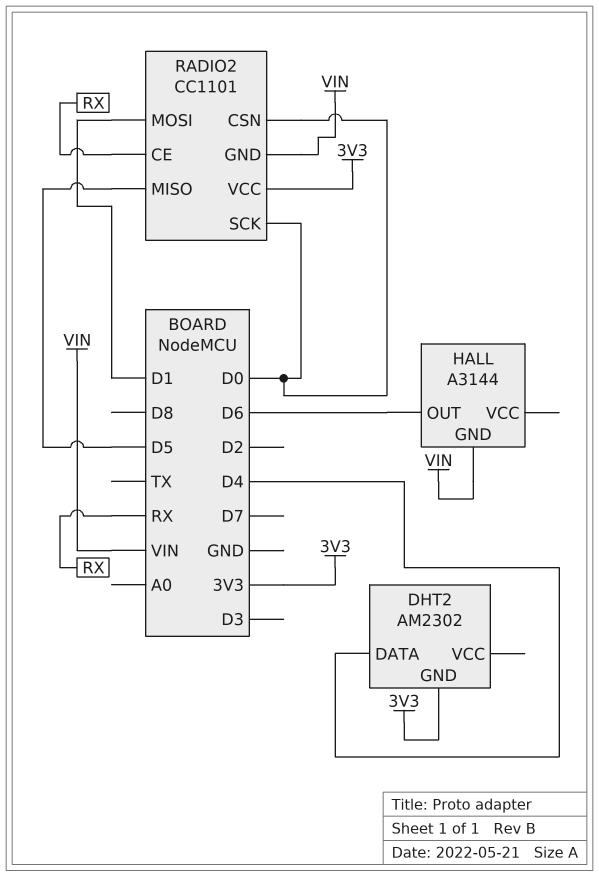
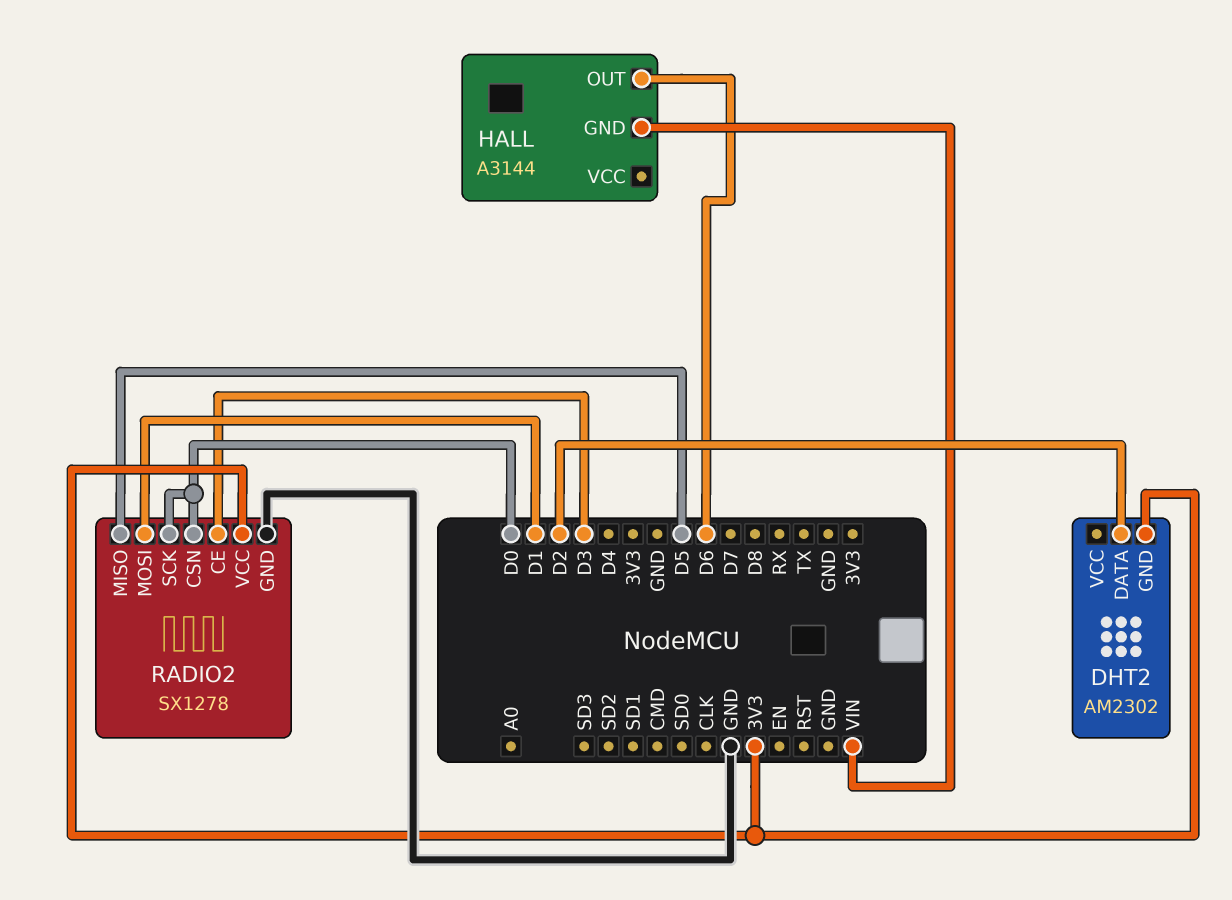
DHT2 pin DATA: D4 -> D2
RADIO2: CC1101 -> SX1278
RADIO2 pin CE: RX -> D3
RADIO2 pin GND: VIN -> GND

